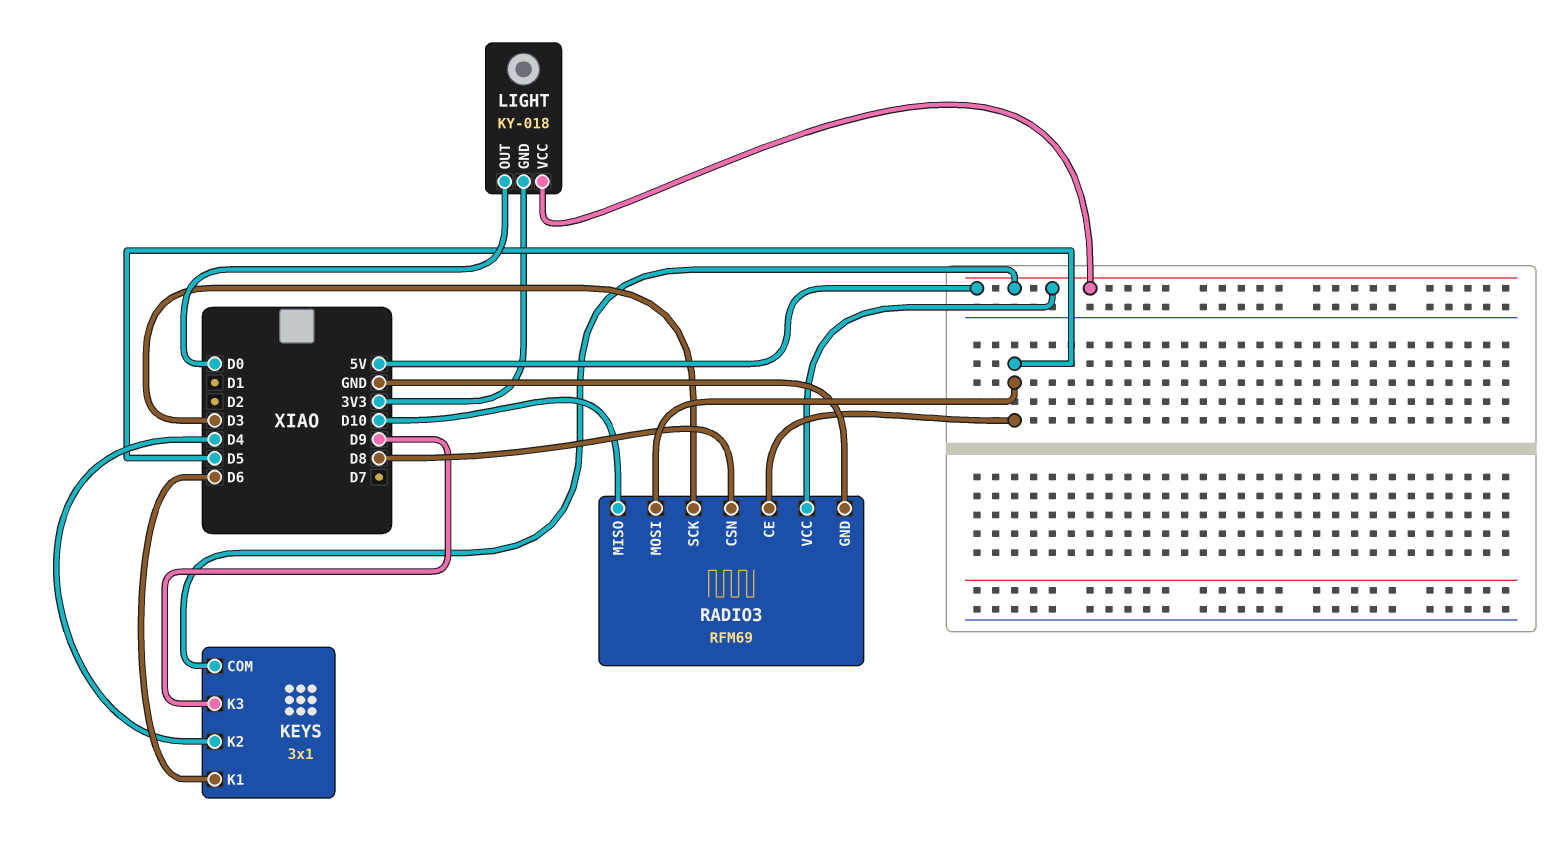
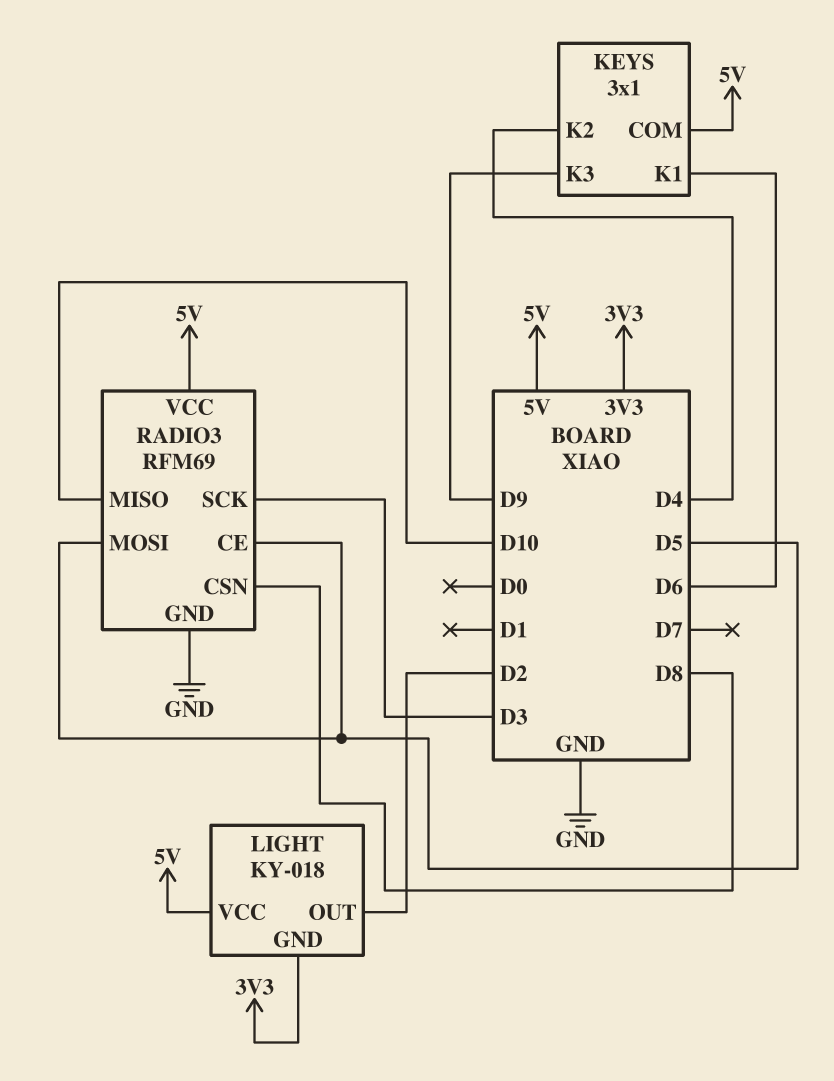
LIGHT pin OUT: D0 -> D2

